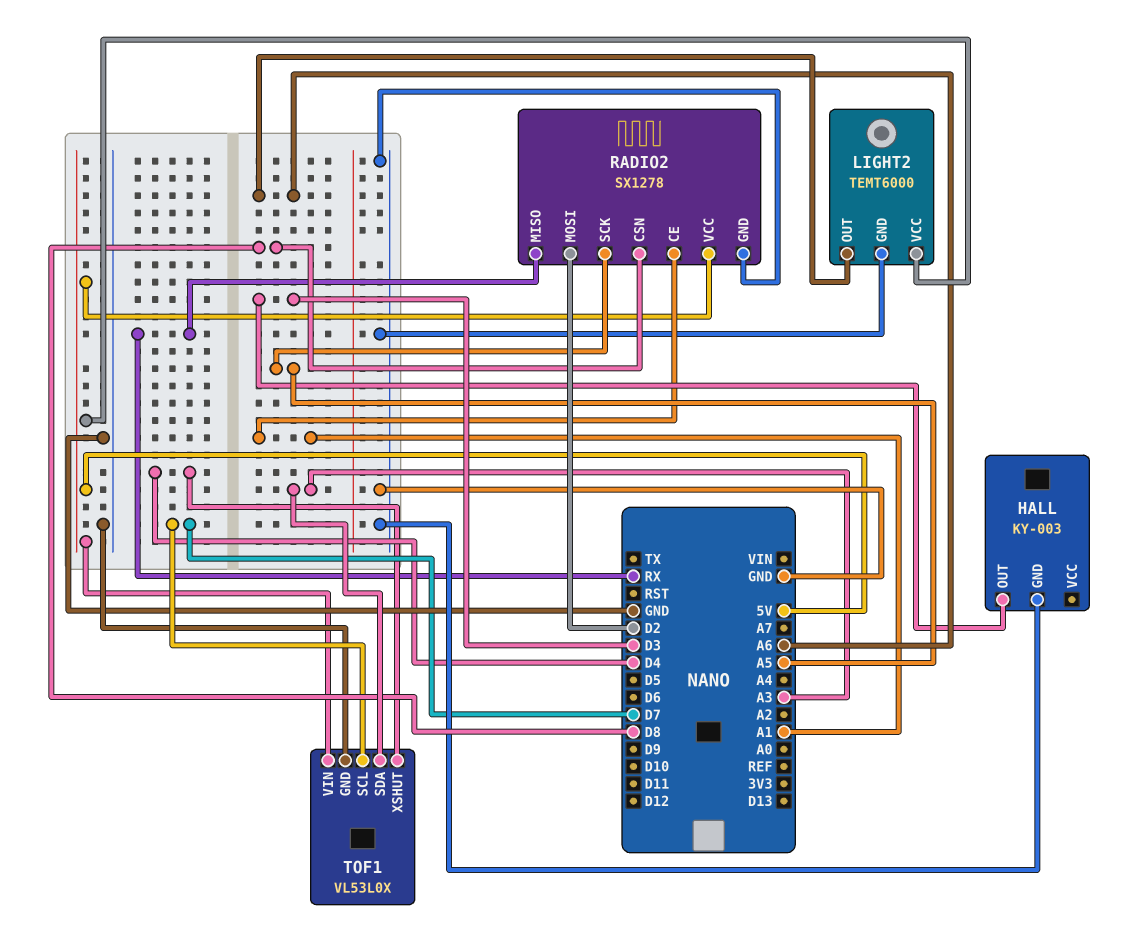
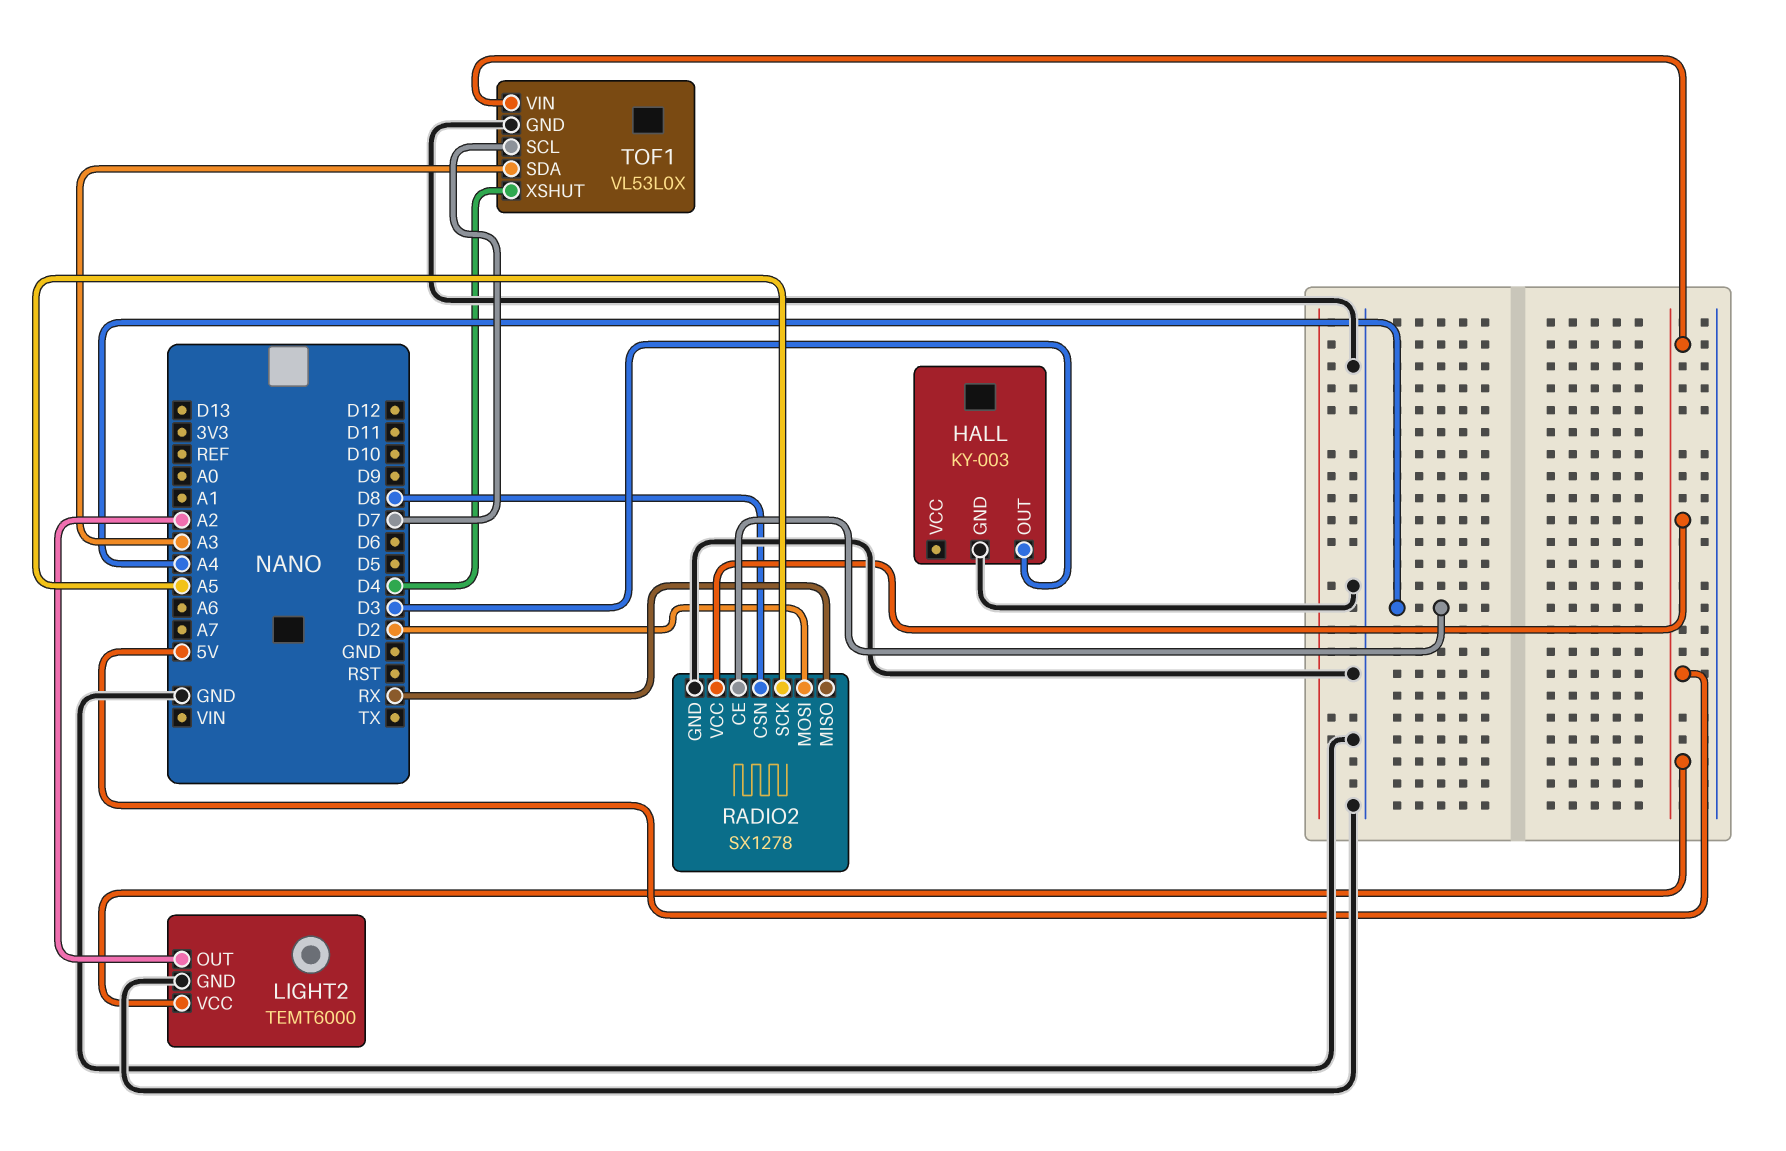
LIGHT2 pin OUT: A6 -> A2
RADIO2 pin CE: A1 -> A4

